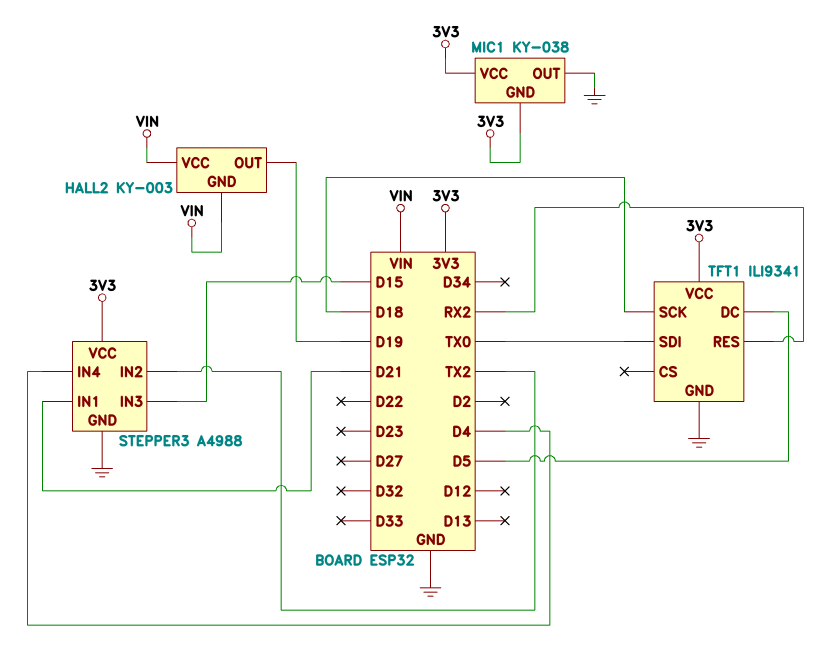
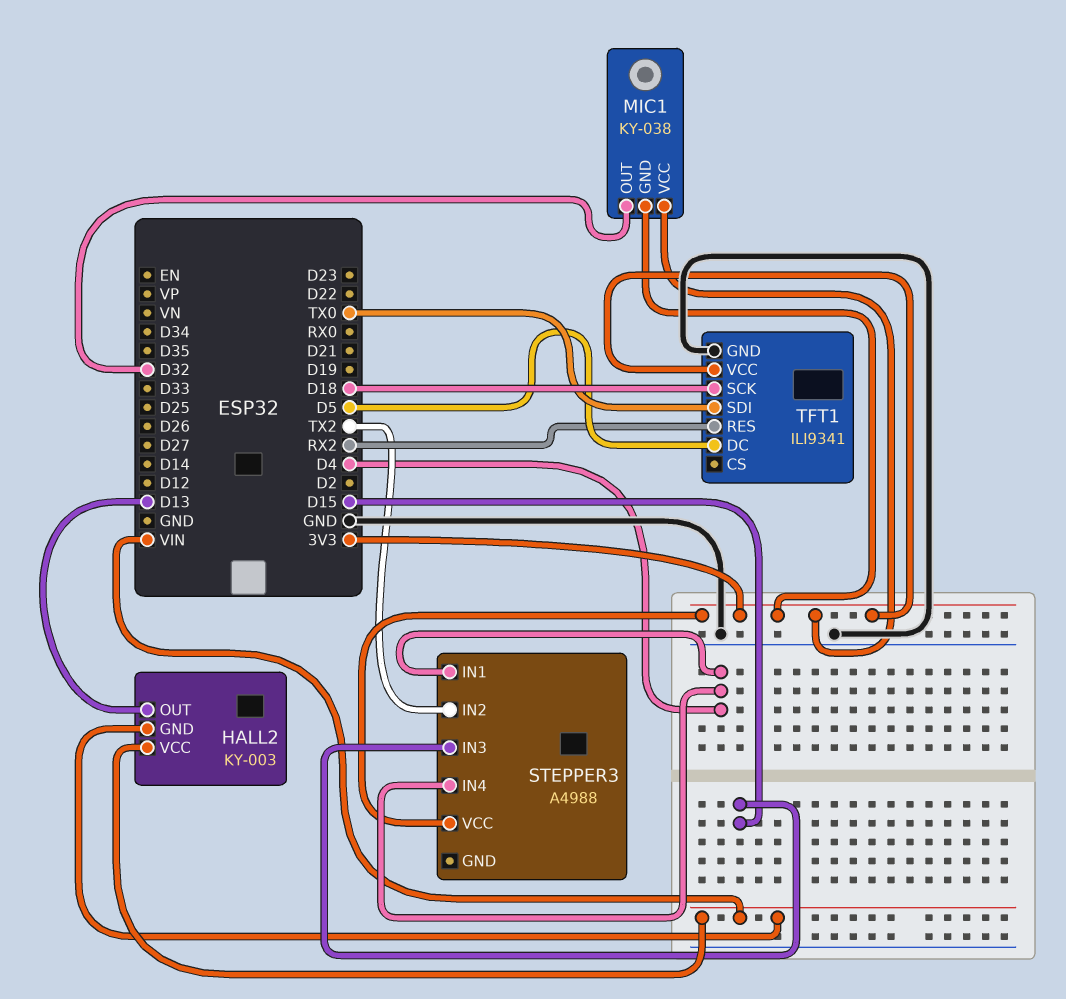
HALL2 pin OUT: D19 -> D13
MIC1 pin OUT: GND -> D32
STEPPER3 pin GND: GND -> none
STEPPER3 pin IN1: D21 -> D4

